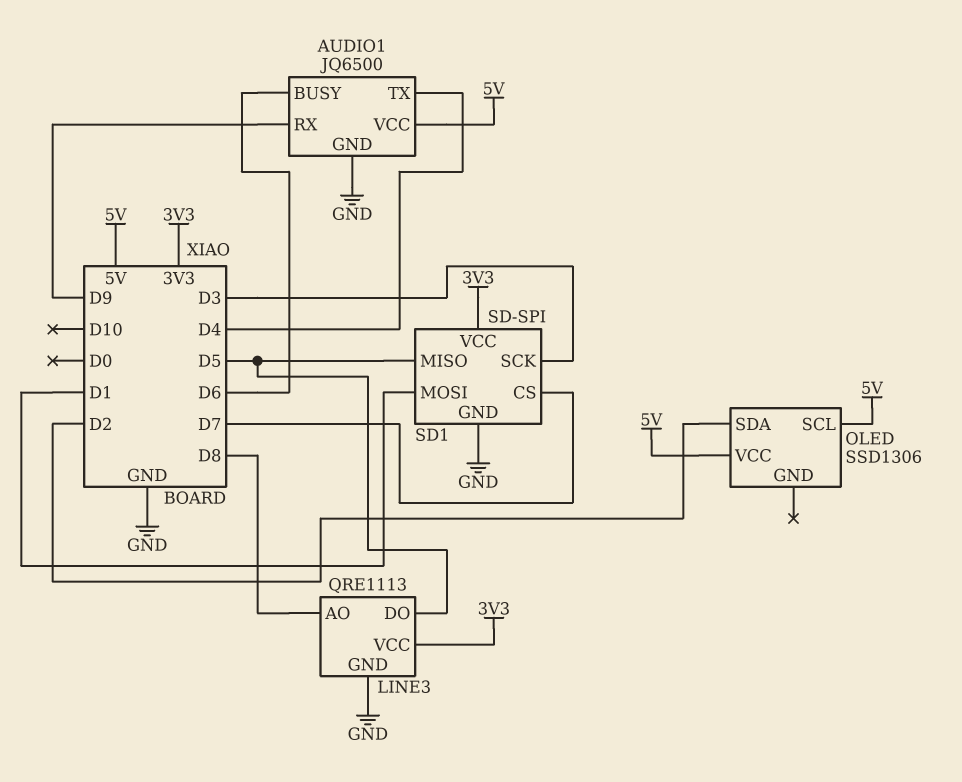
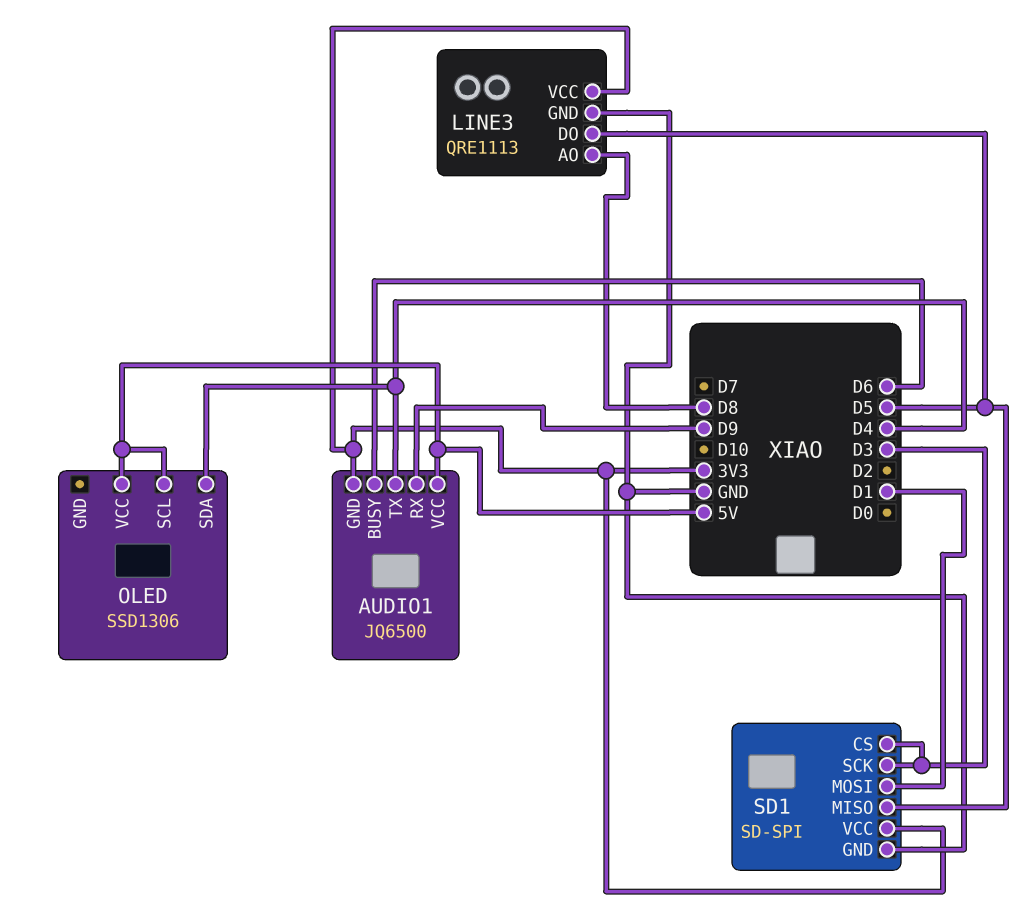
AUDIO1 pin GND: GND -> 3V3
OLED pin SDA: D2 -> D4
SD1 pin CS: D7 -> D3

